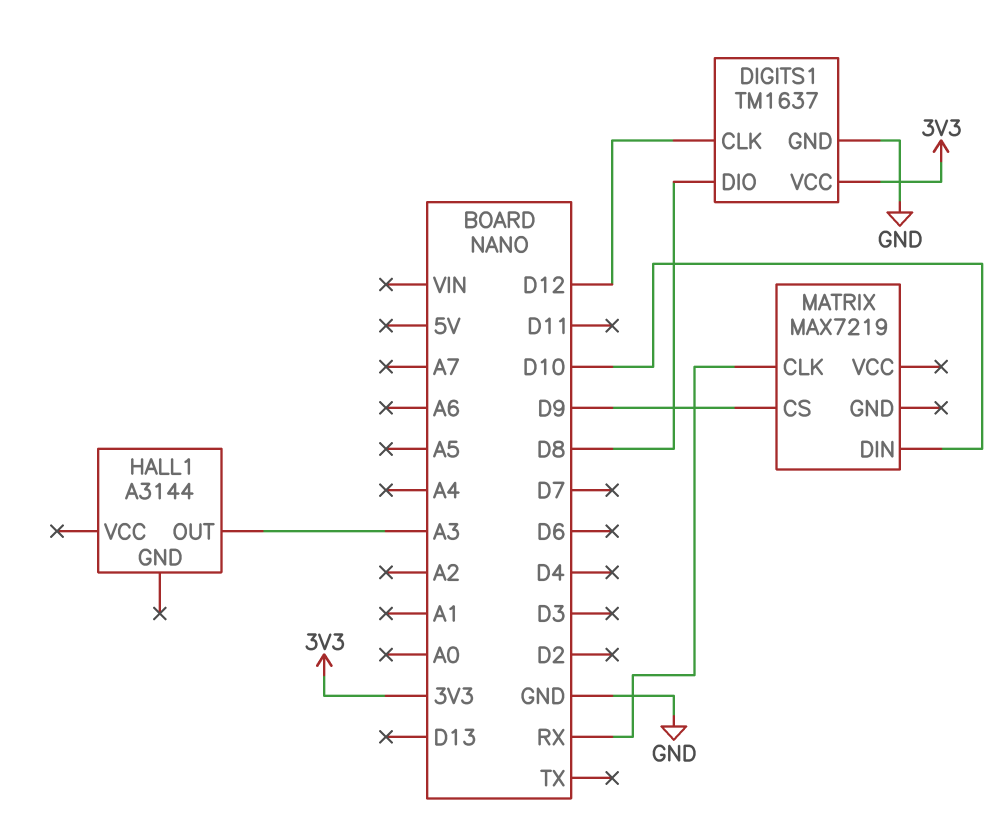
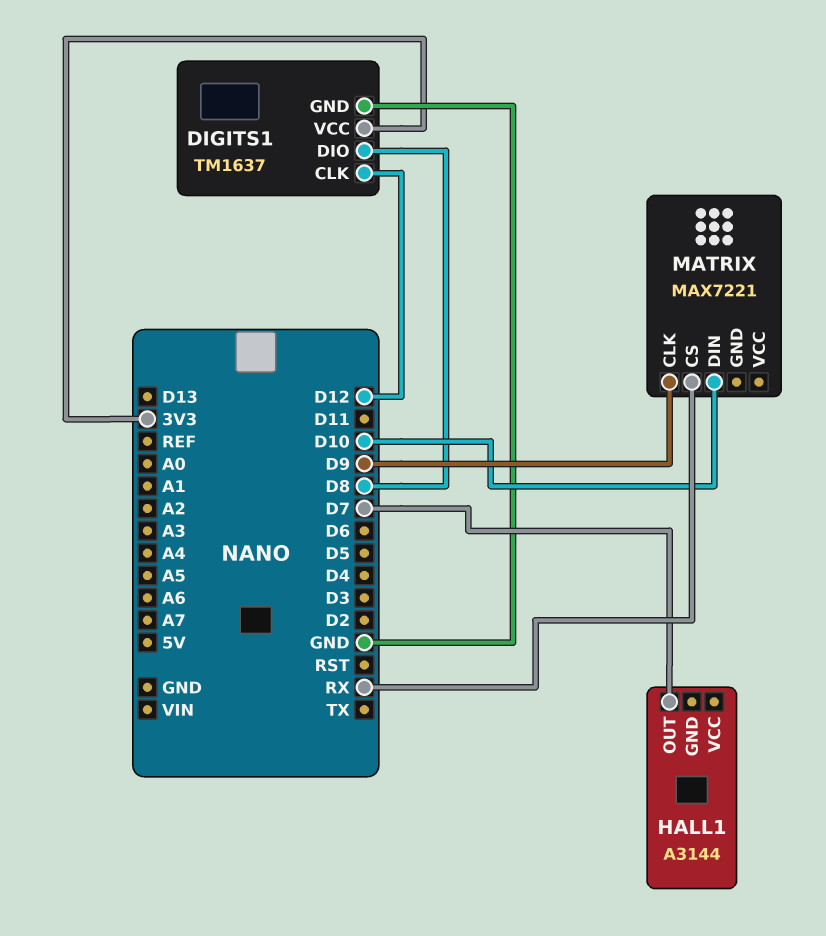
HALL1 pin OUT: A3 -> D7
MATRIX: MAX7219 -> MAX7221
MATRIX pin CLK: RX -> D9
MATRIX pin CS: D9 -> RX

